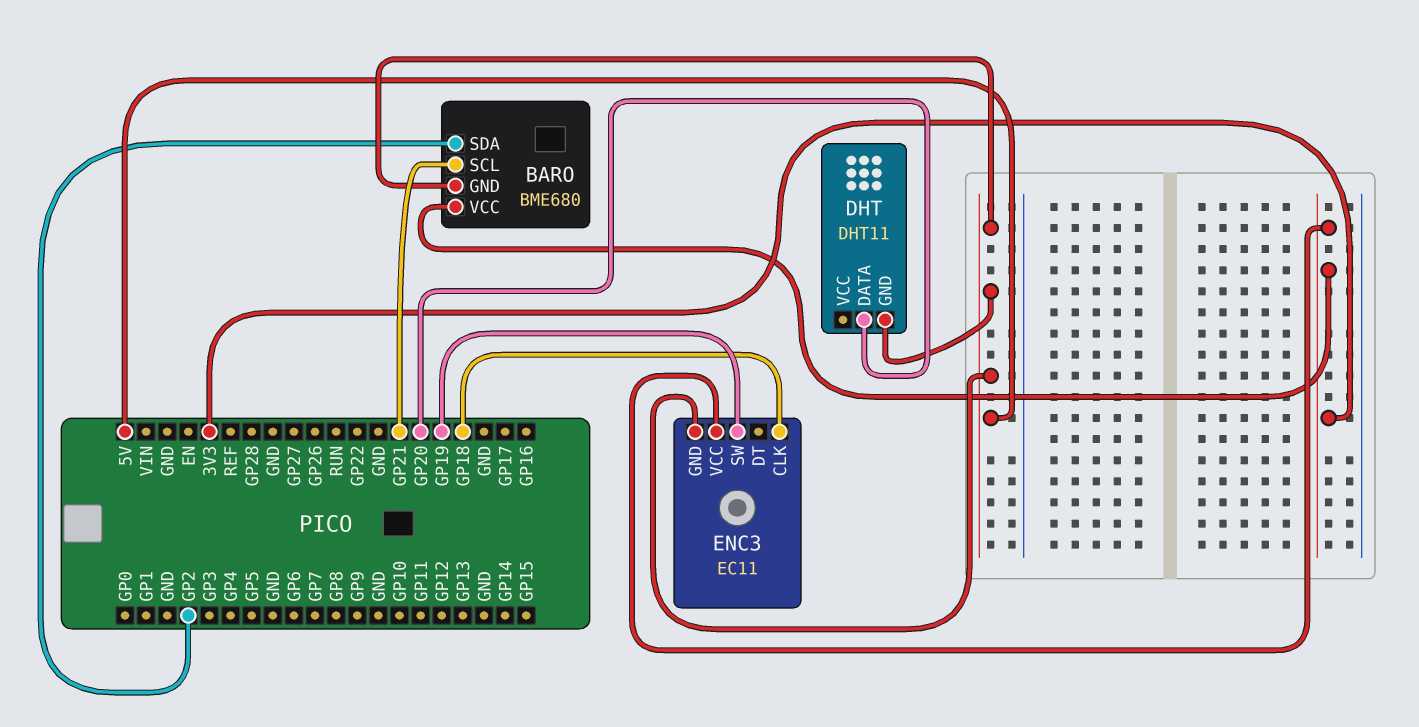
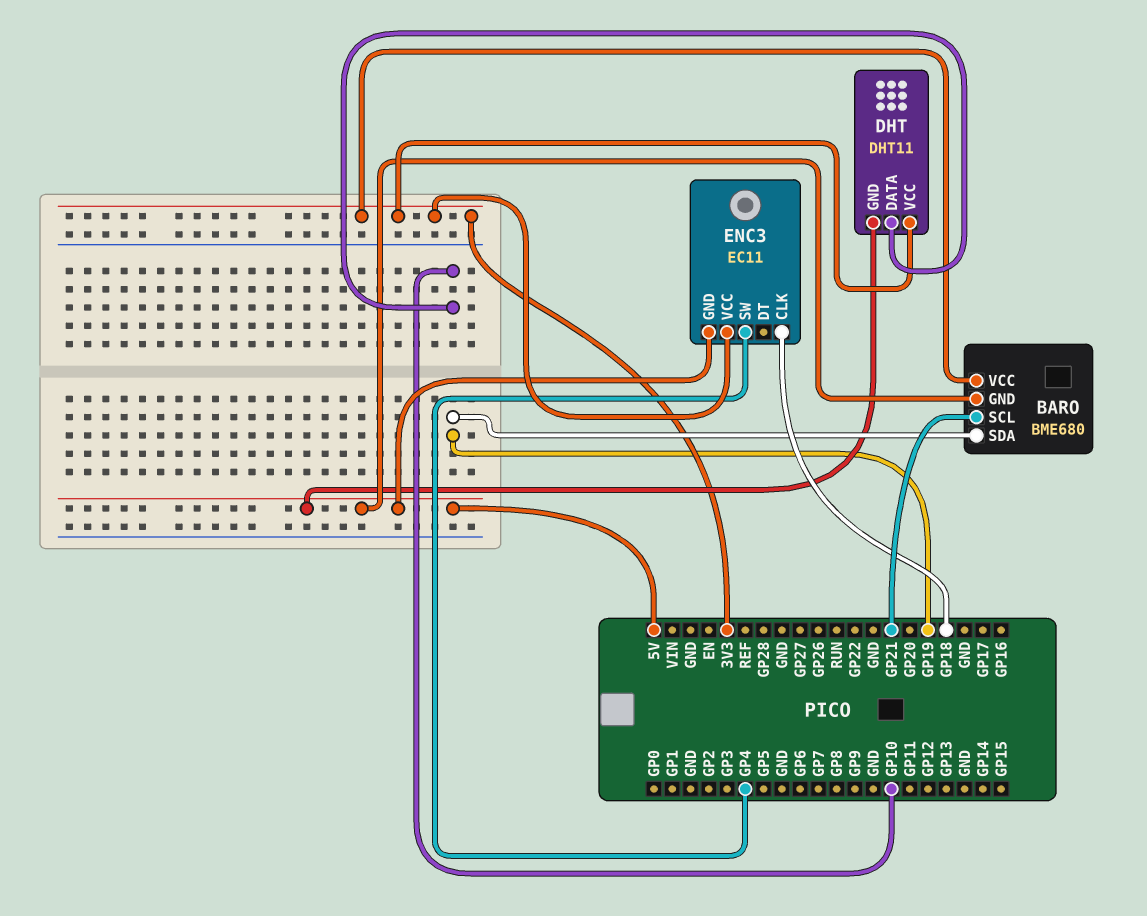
BARO pin SDA: GP2 -> GP19
DHT pin DATA: GP20 -> GP10
DHT pin VCC: none -> 3V3
ENC3 pin SW: GP19 -> GP4

